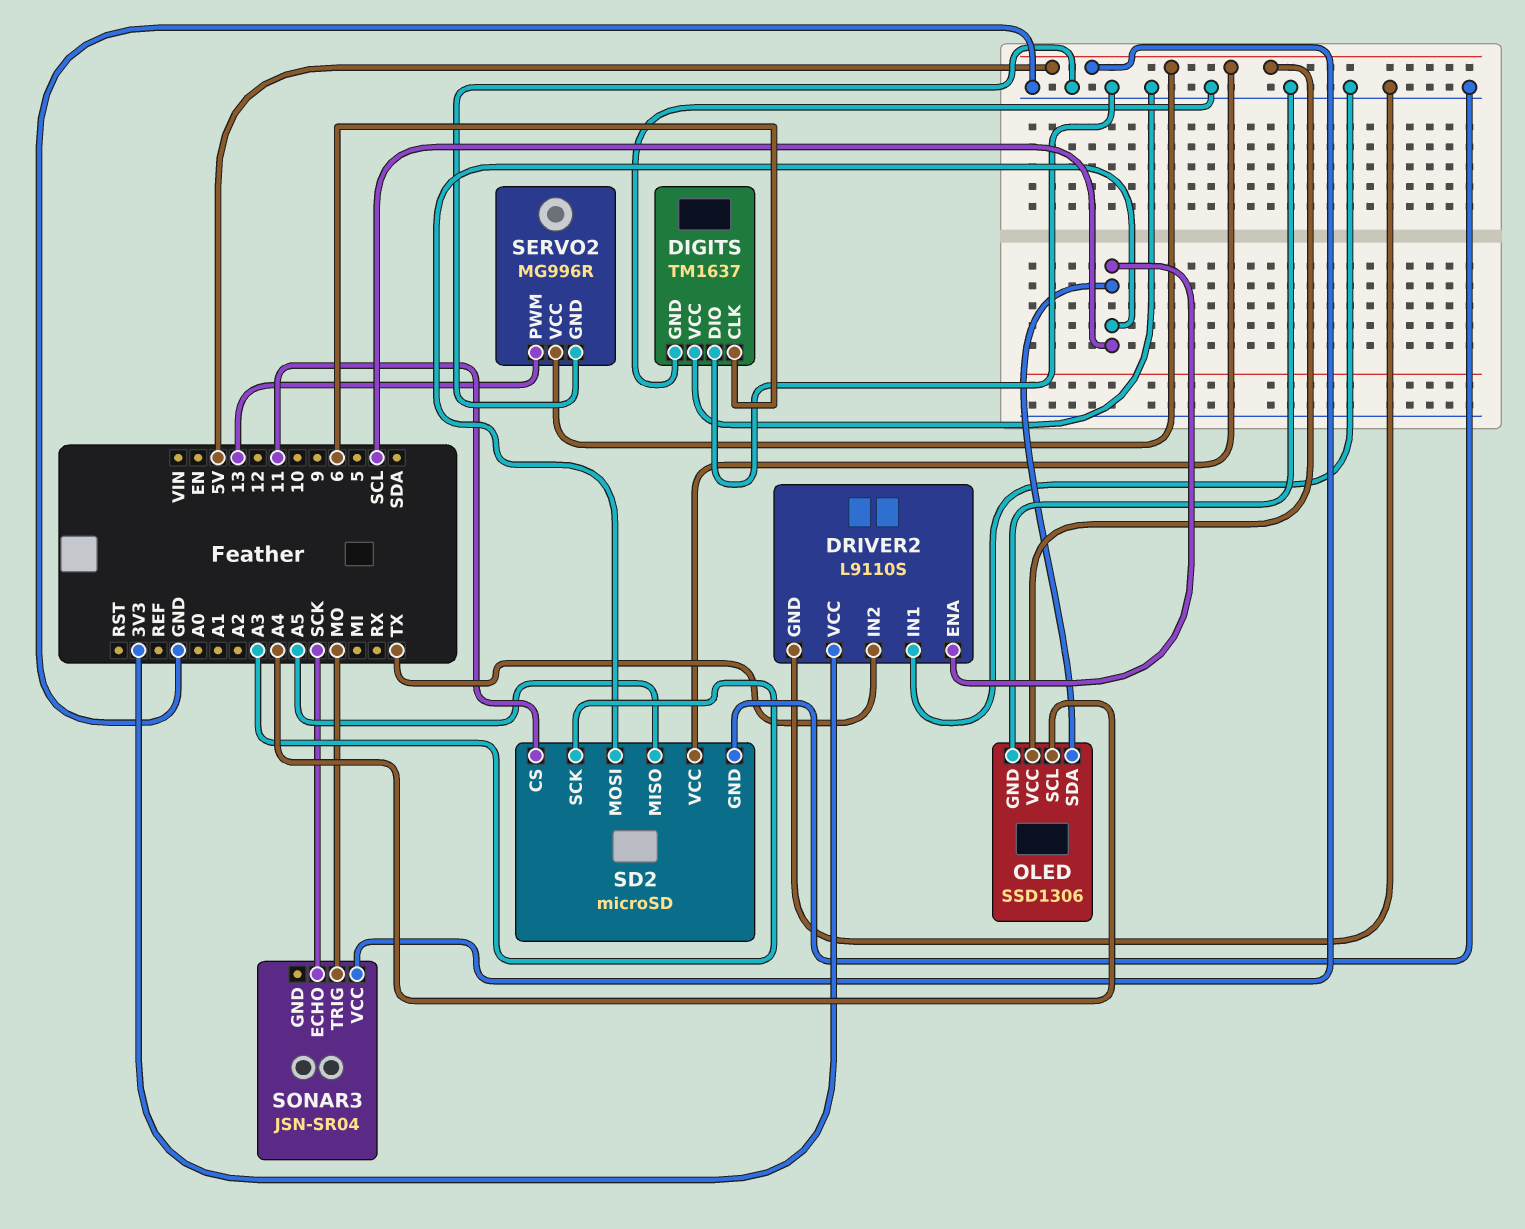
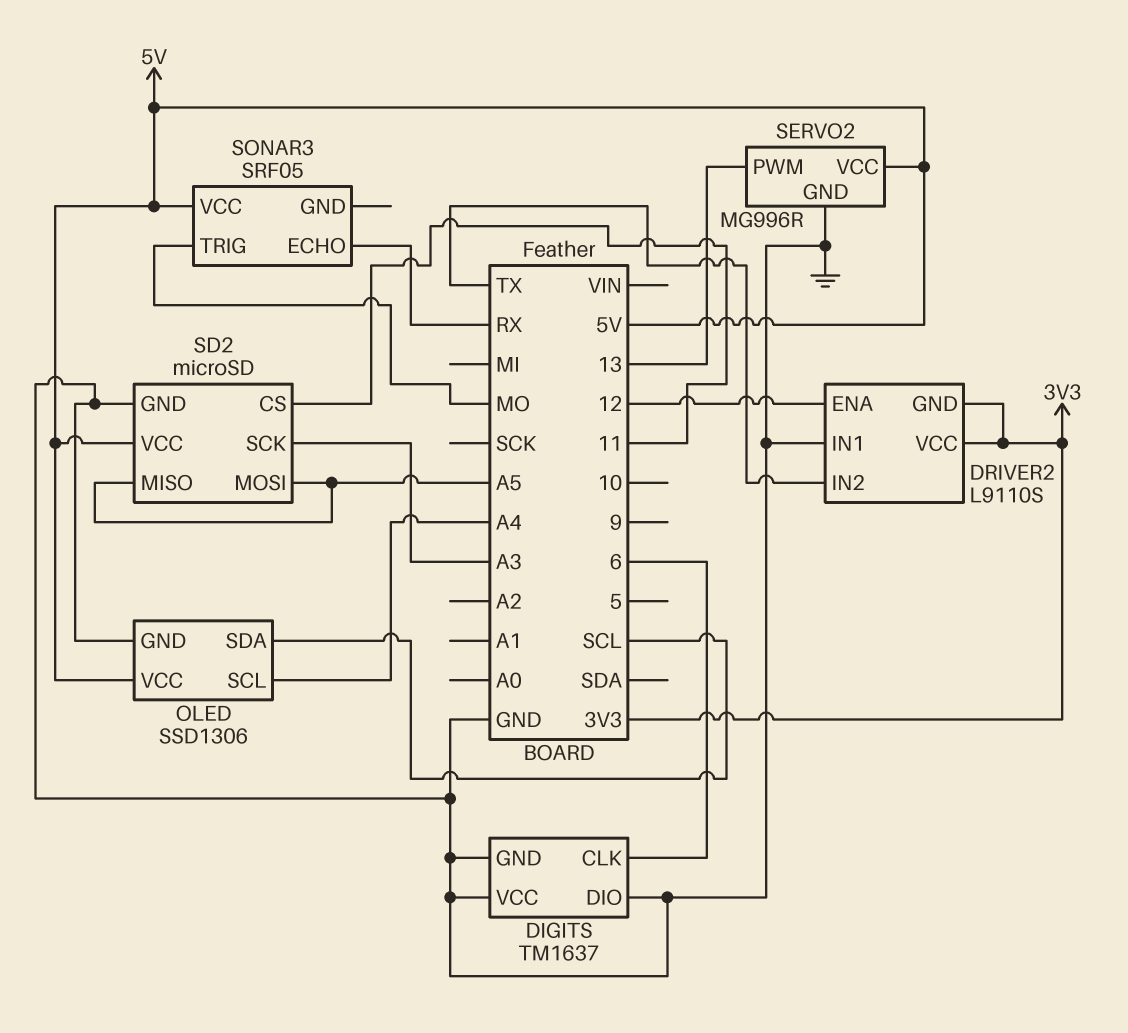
DRIVER2 pin ENA: SCL -> 12
DRIVER2 pin GND: GND -> 3V3
SD2 pin MOSI: SCL -> A5
SONAR3: JSN-SR04 -> SRF05
SONAR3 pin ECHO: SCK -> RX

